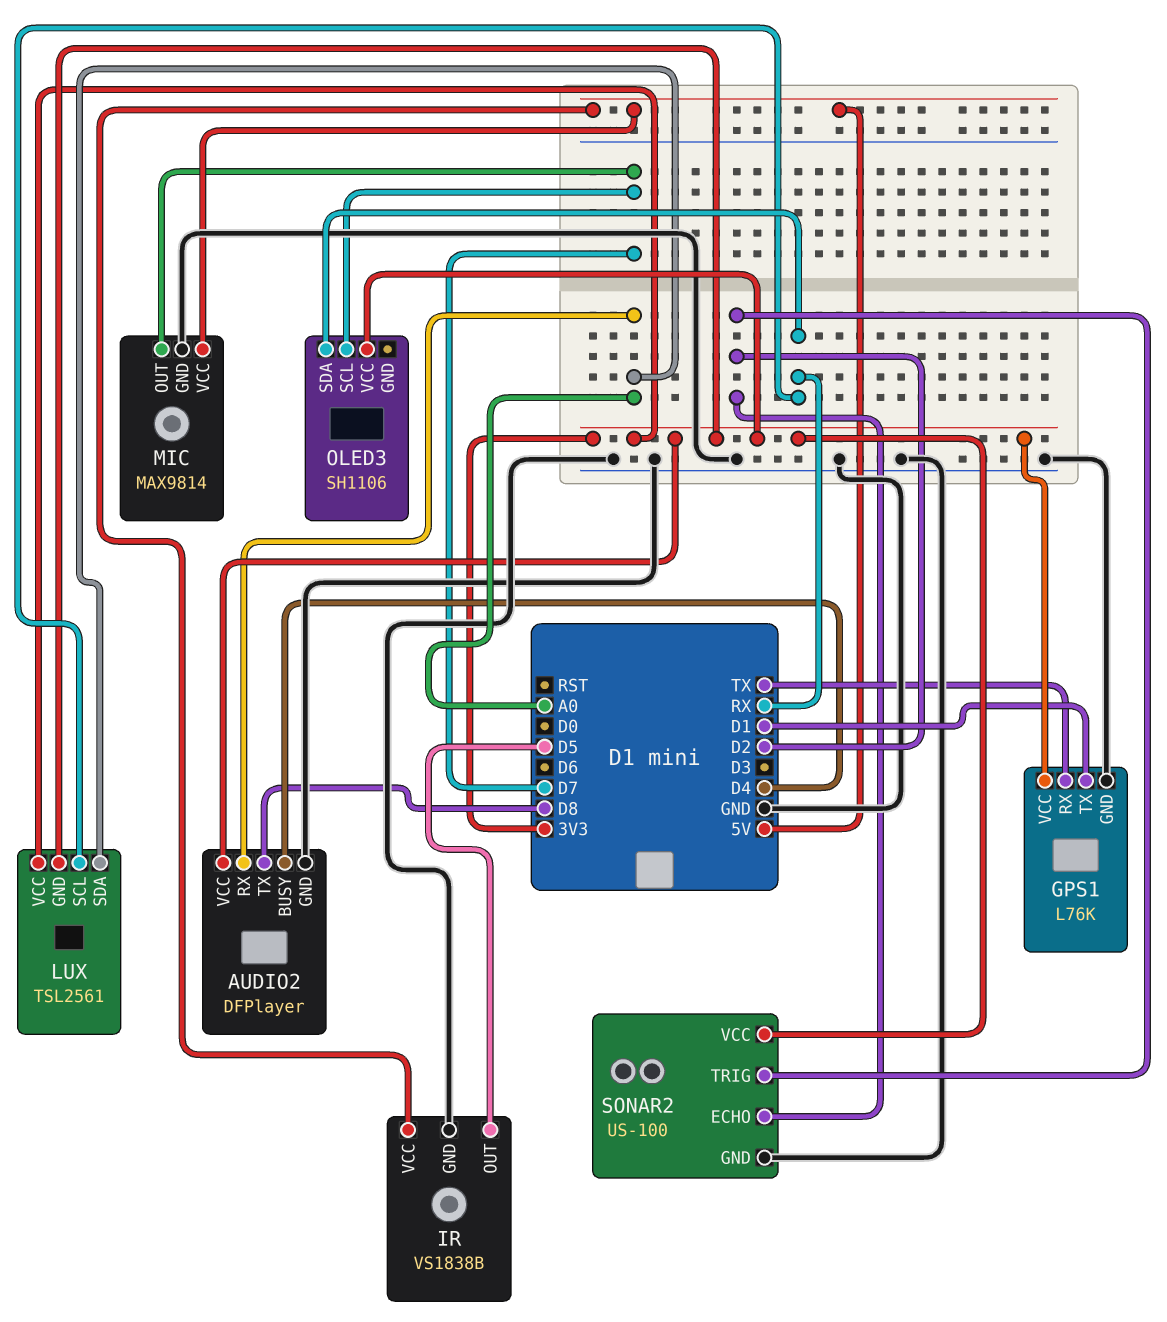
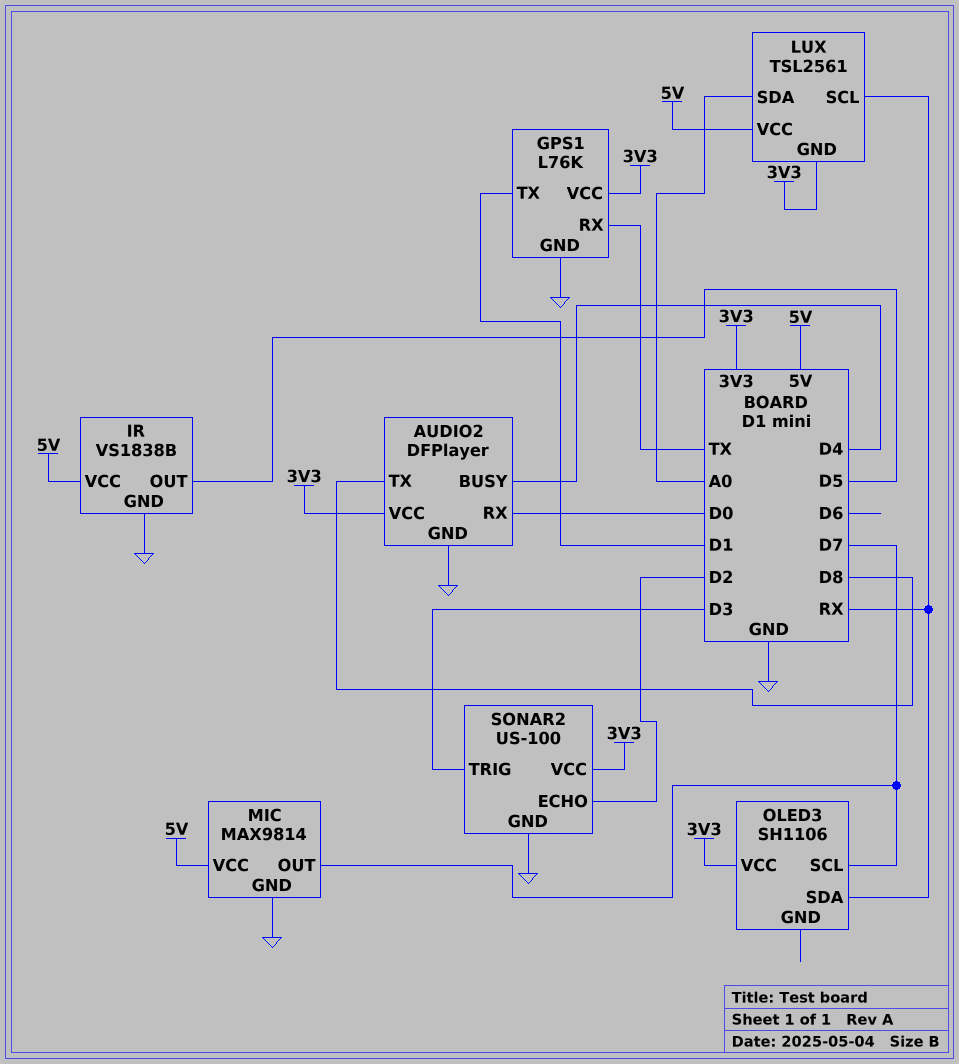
AUDIO2 pin RX: A0 -> D0
LUX pin VCC: 3V3 -> 5V
SONAR2 pin TRIG: D2 -> D3

